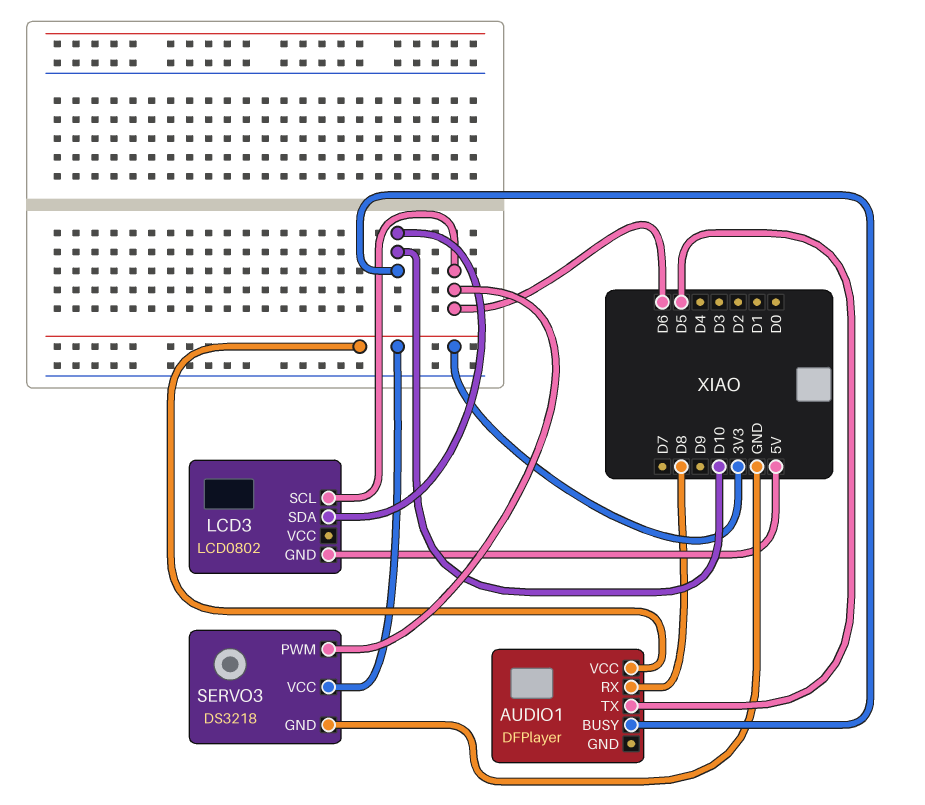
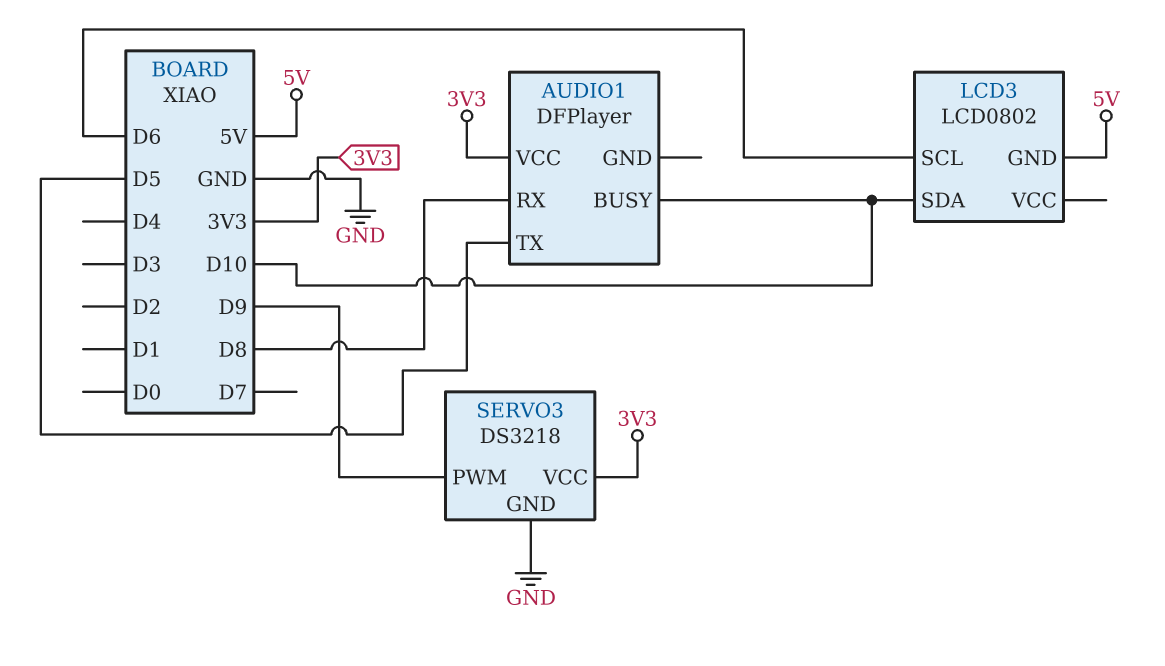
SERVO3 pin PWM: D6 -> D9

